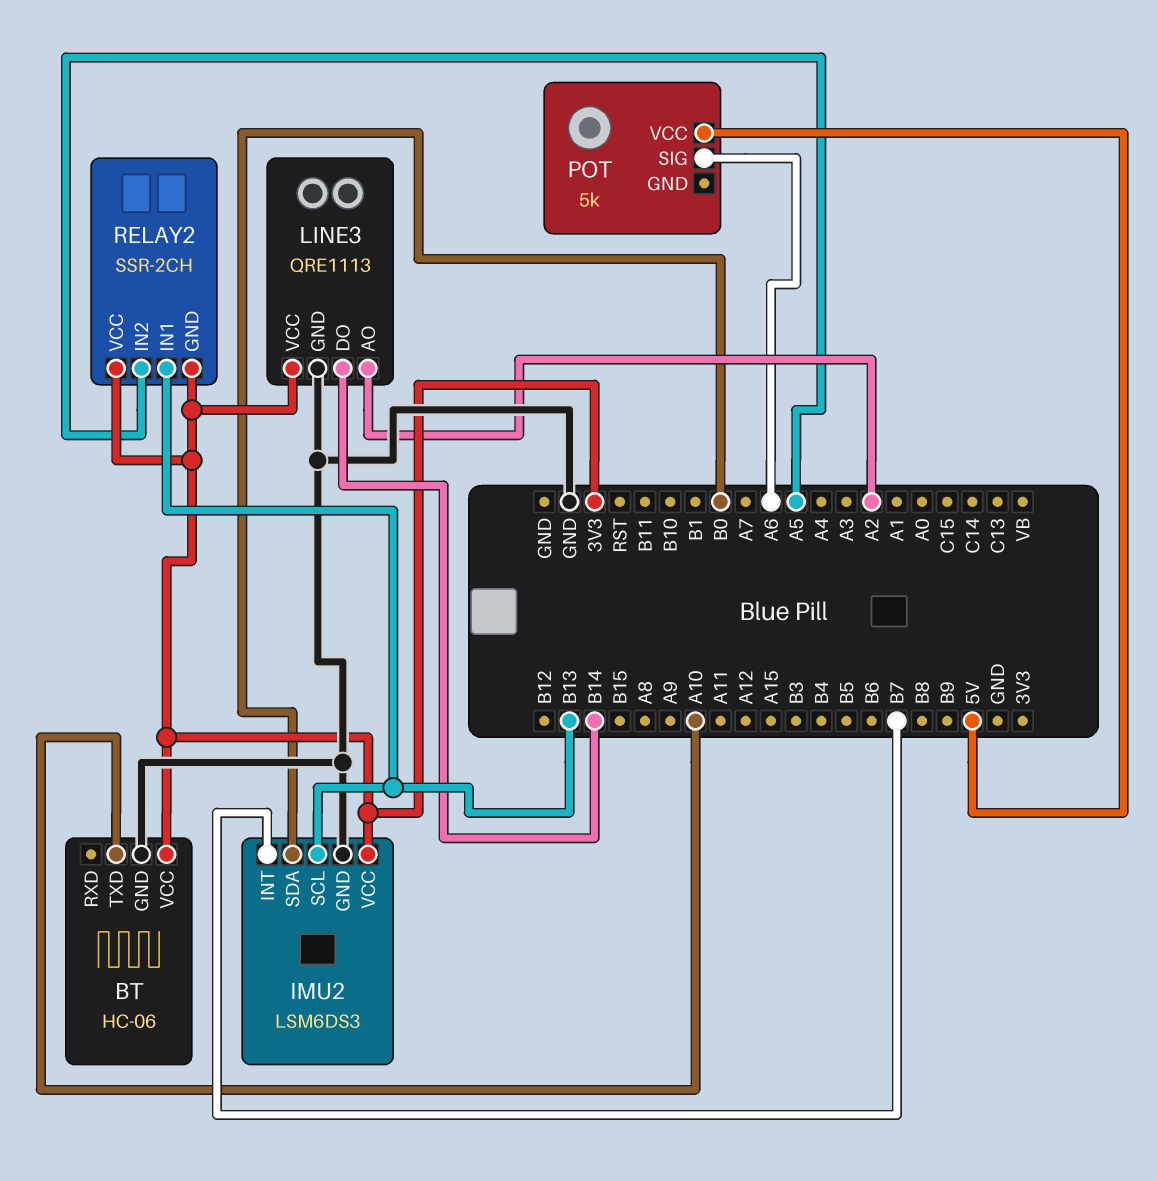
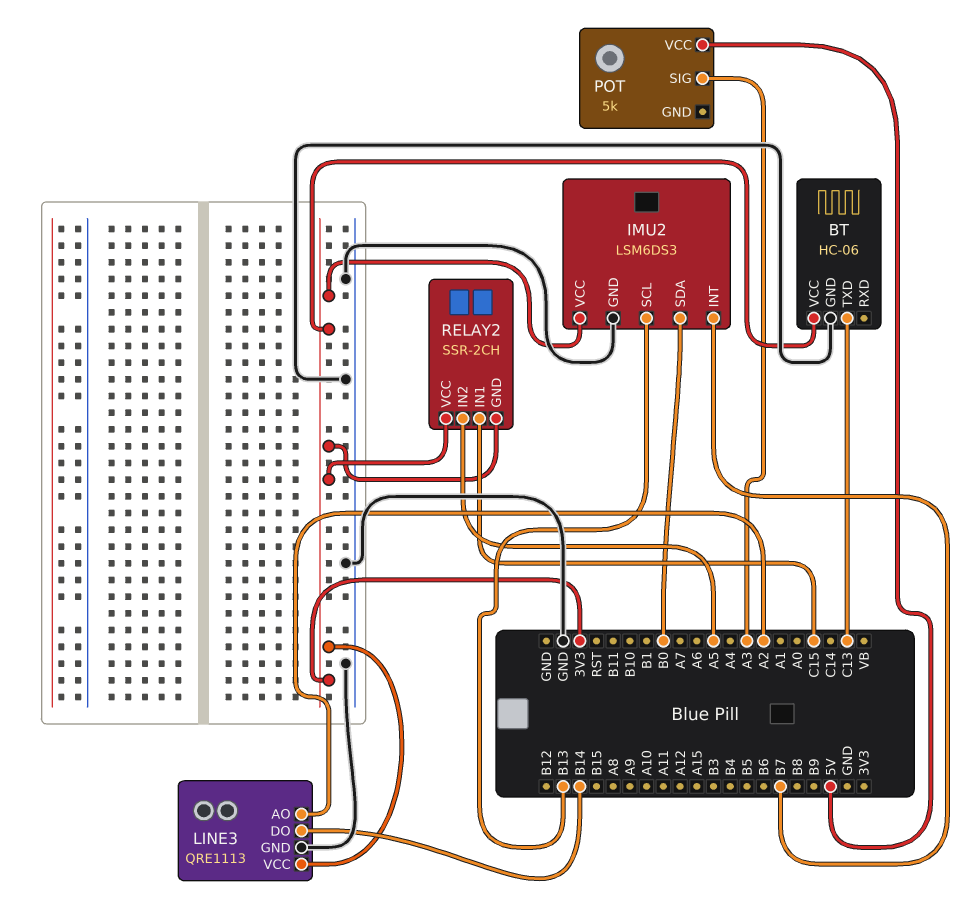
BT pin TXD: A10 -> C13
POT pin SIG: A6 -> A3
RELAY2 pin IN1: B13 -> C15

